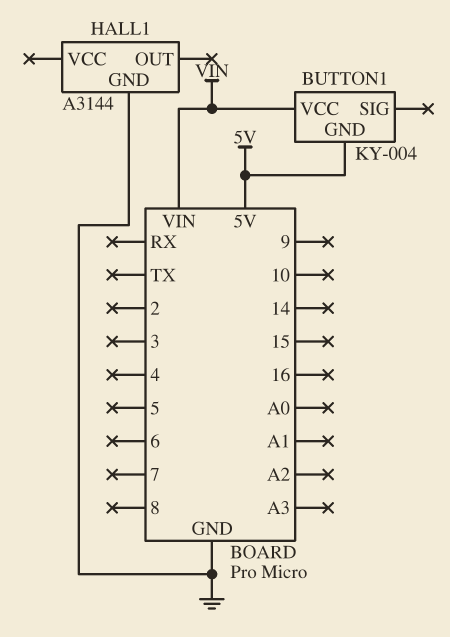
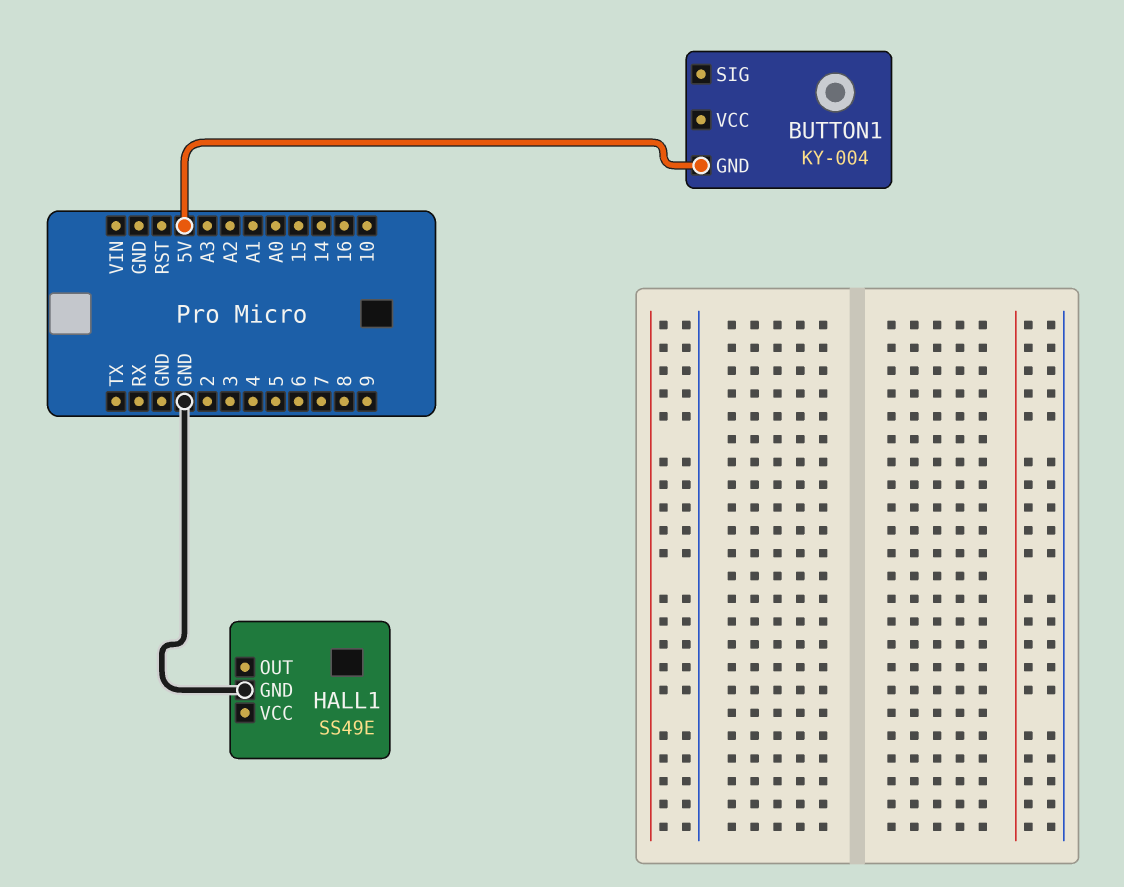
BUTTON1 pin VCC: VIN -> none
HALL1: A3144 -> SS49E

